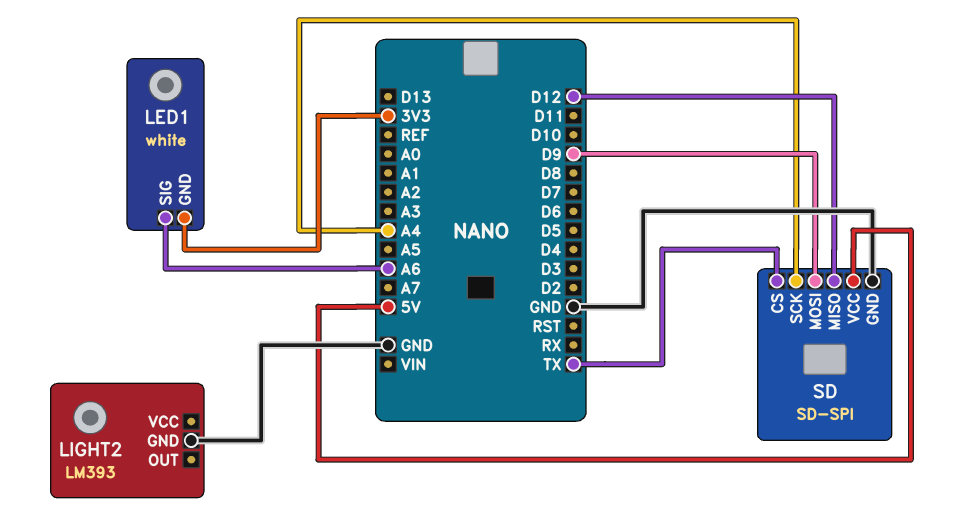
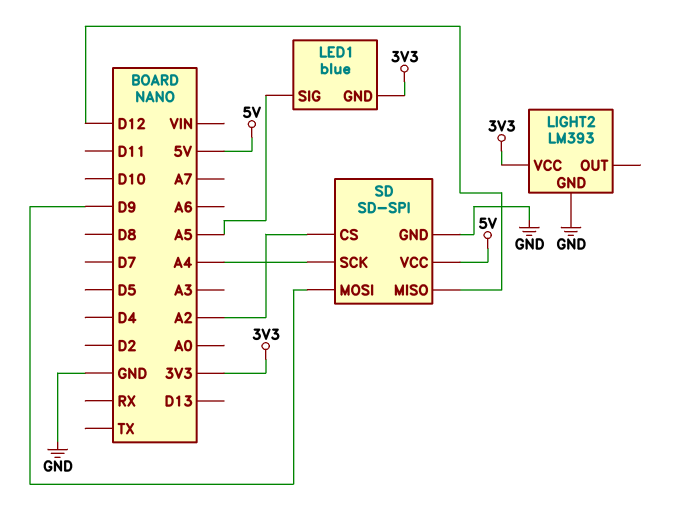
LED1: white -> blue
LED1 pin SIG: A6 -> A5
LIGHT2 pin VCC: none -> 3V3
SD pin CS: TX -> A2

